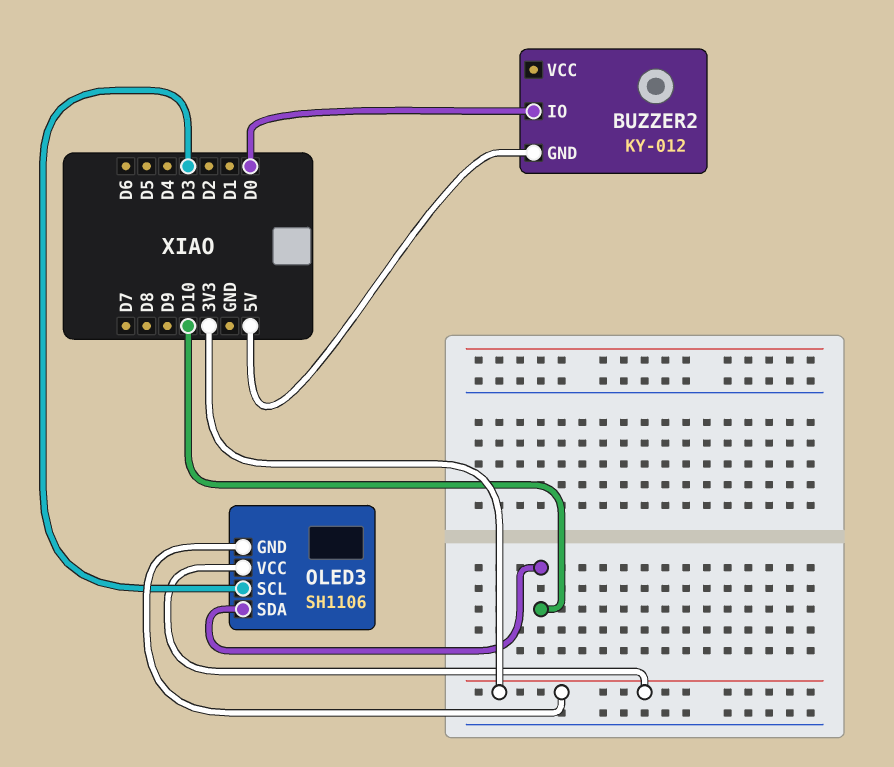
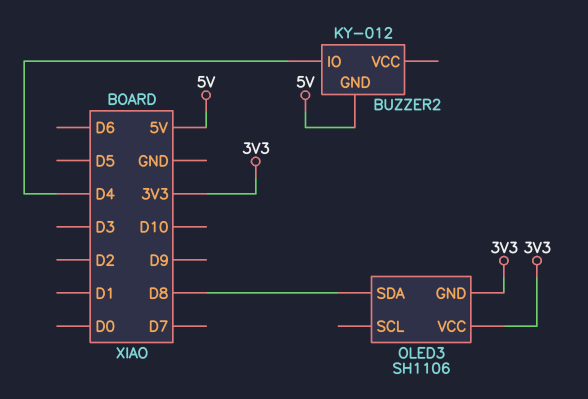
BUZZER2 pin IO: D0 -> D4
OLED3 pin SCL: D3 -> none
OLED3 pin SDA: D10 -> D8

